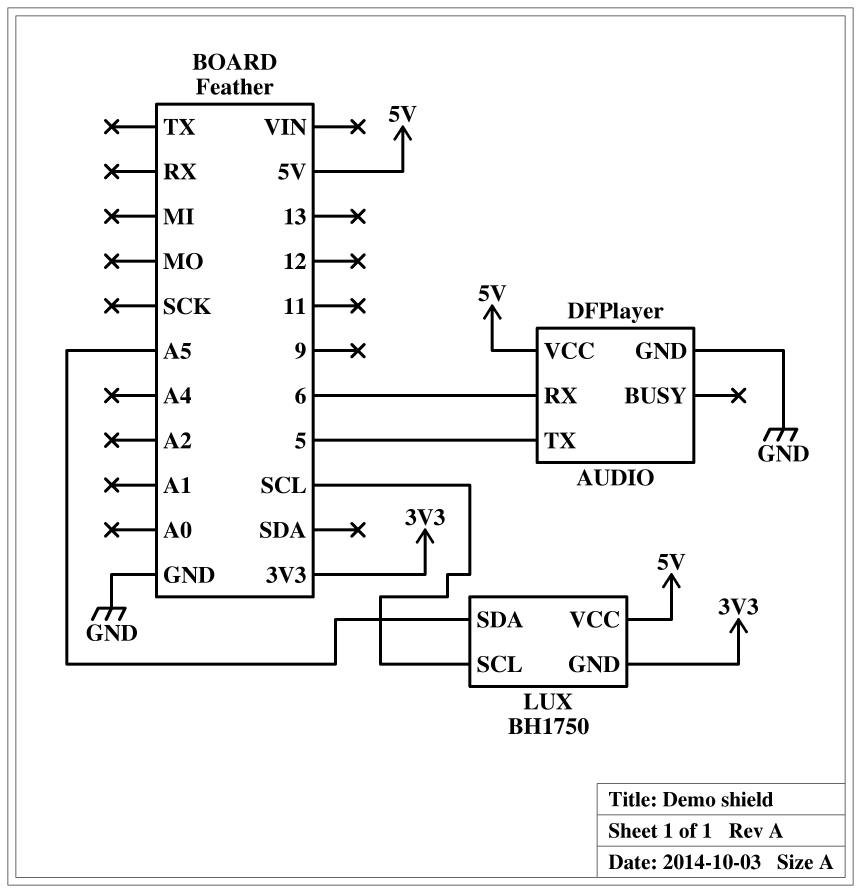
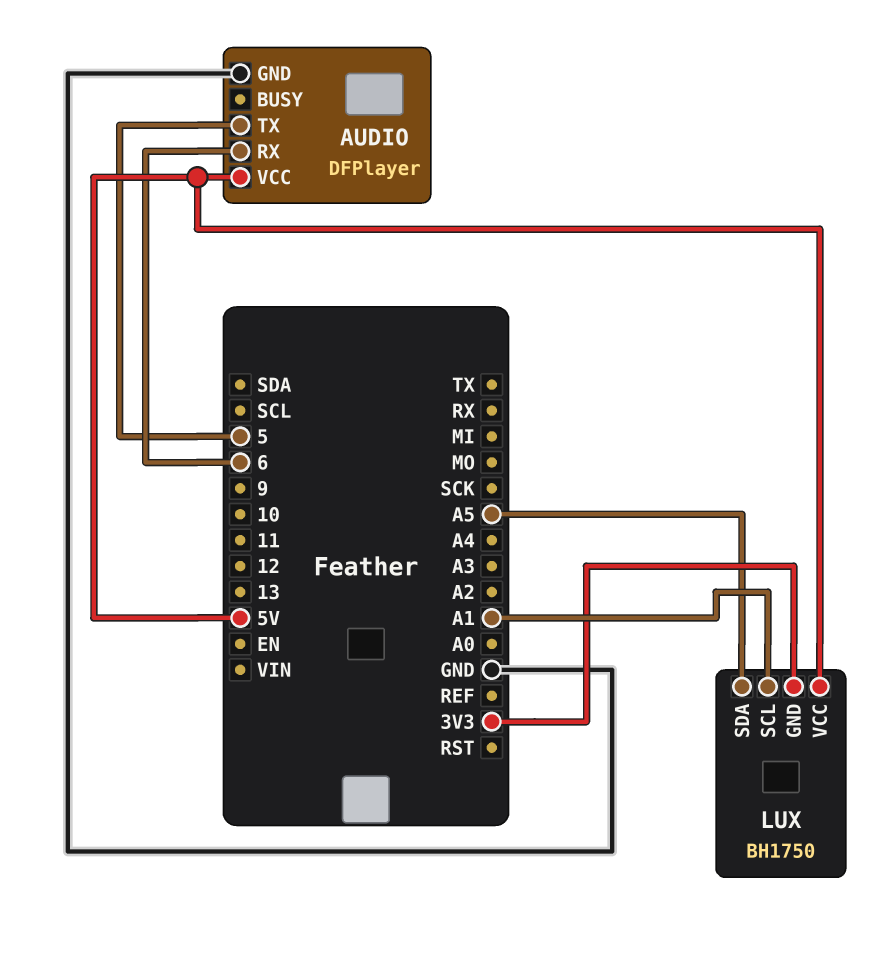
LUX pin SCL: SCL -> A1

